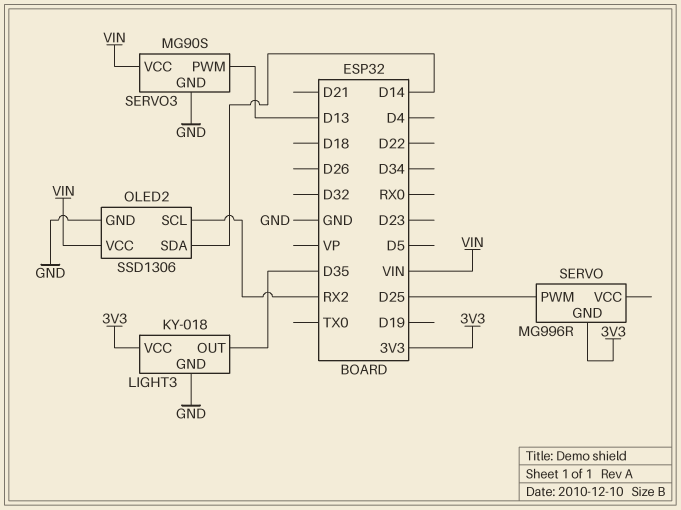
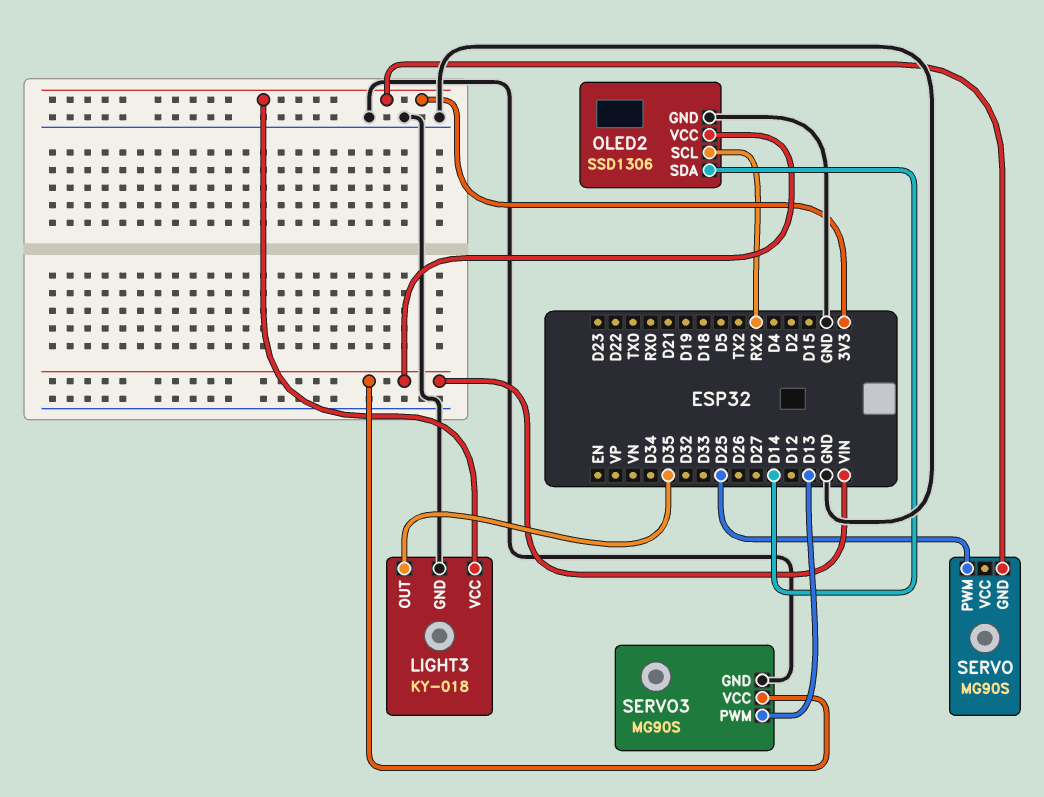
SERVO: MG996R -> MG90S

